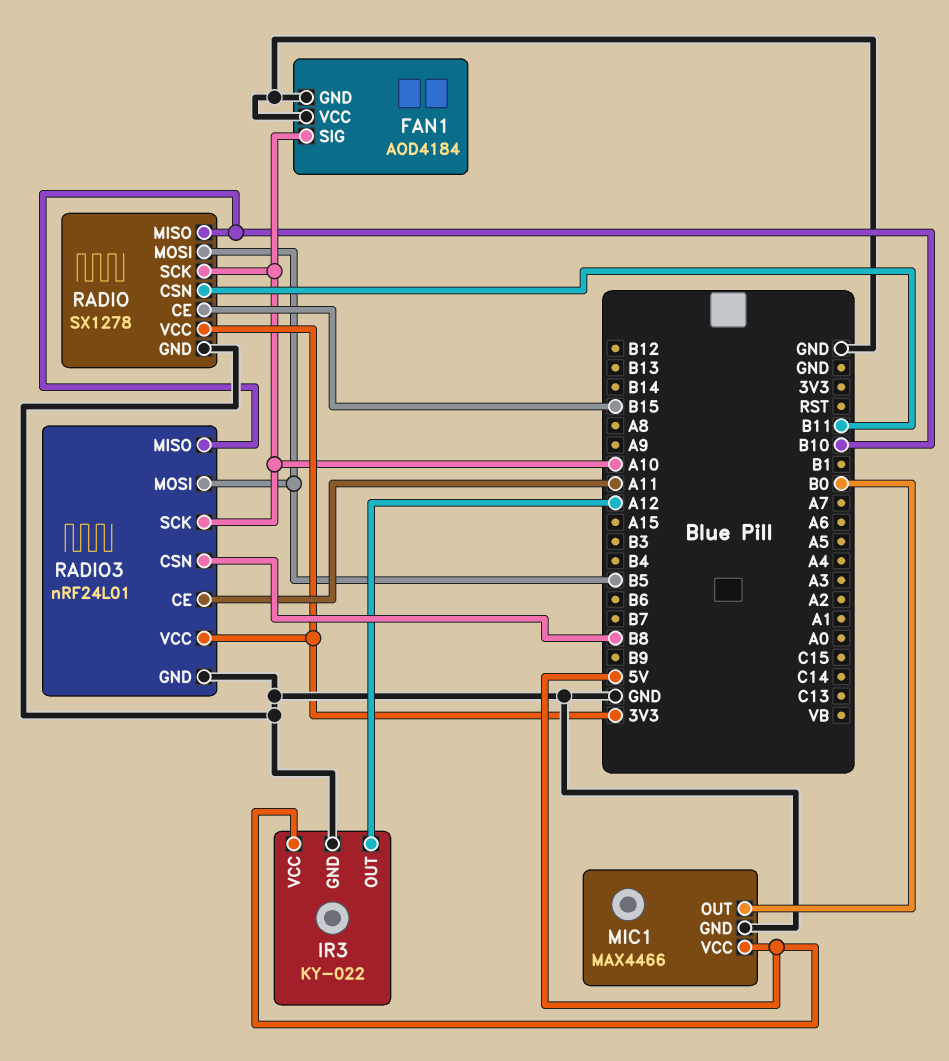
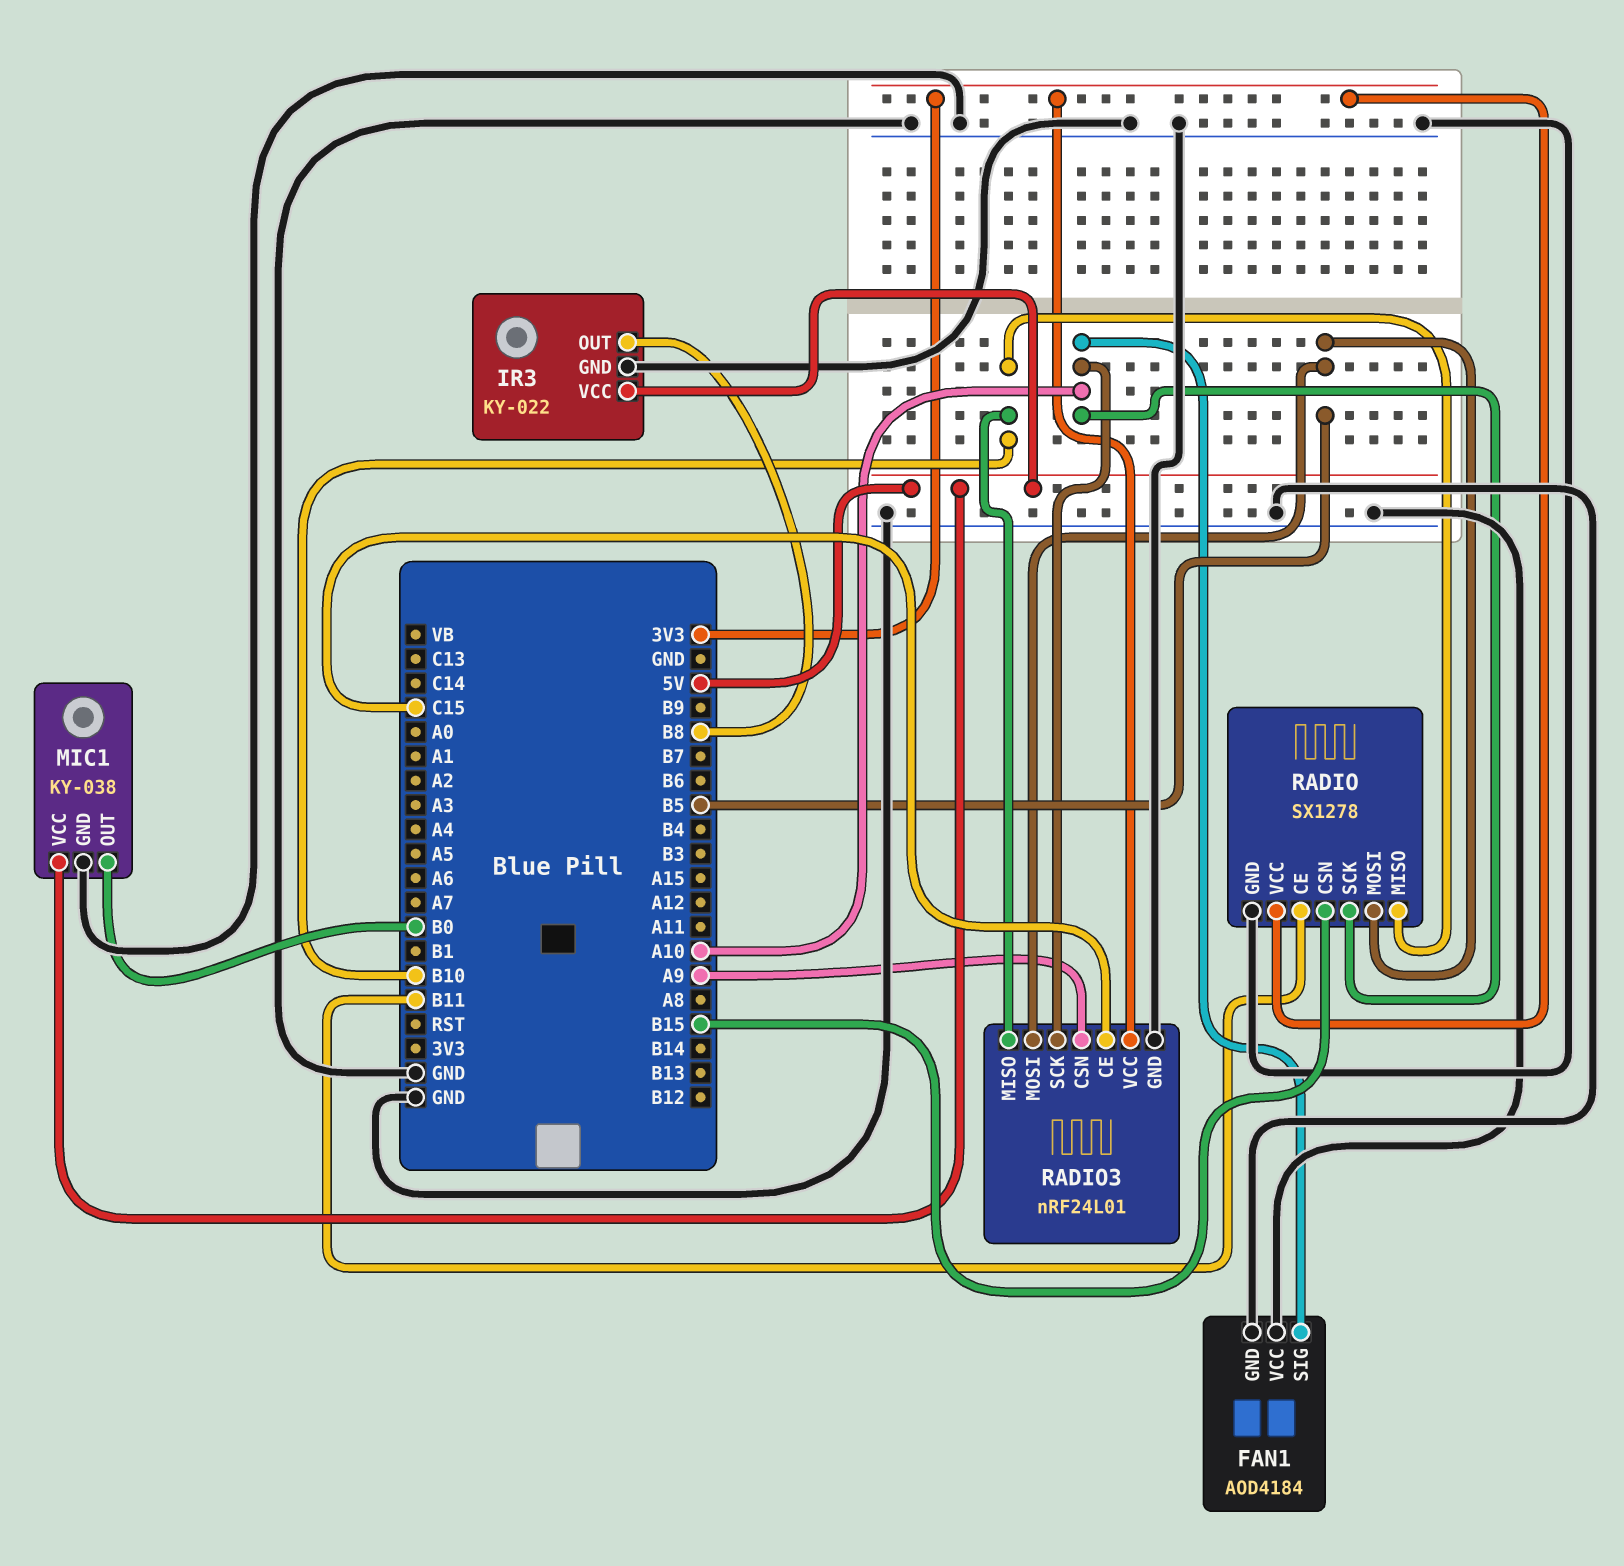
IR3 pin OUT: A12 -> B8
MIC1: MAX4466 -> KY-038
RADIO pin CE: B15 -> B11
RADIO pin CSN: B11 -> B15
RADIO3 pin CE: A11 -> C15
RADIO3 pin CSN: B8 -> A9

